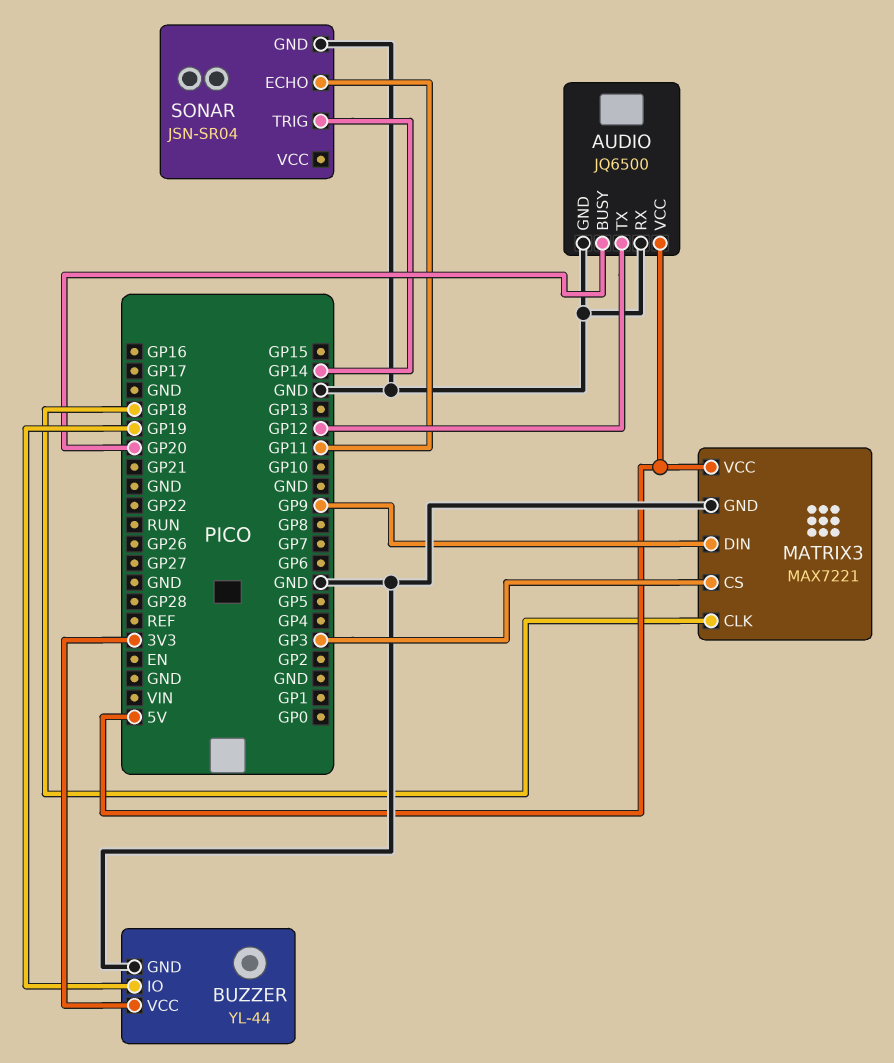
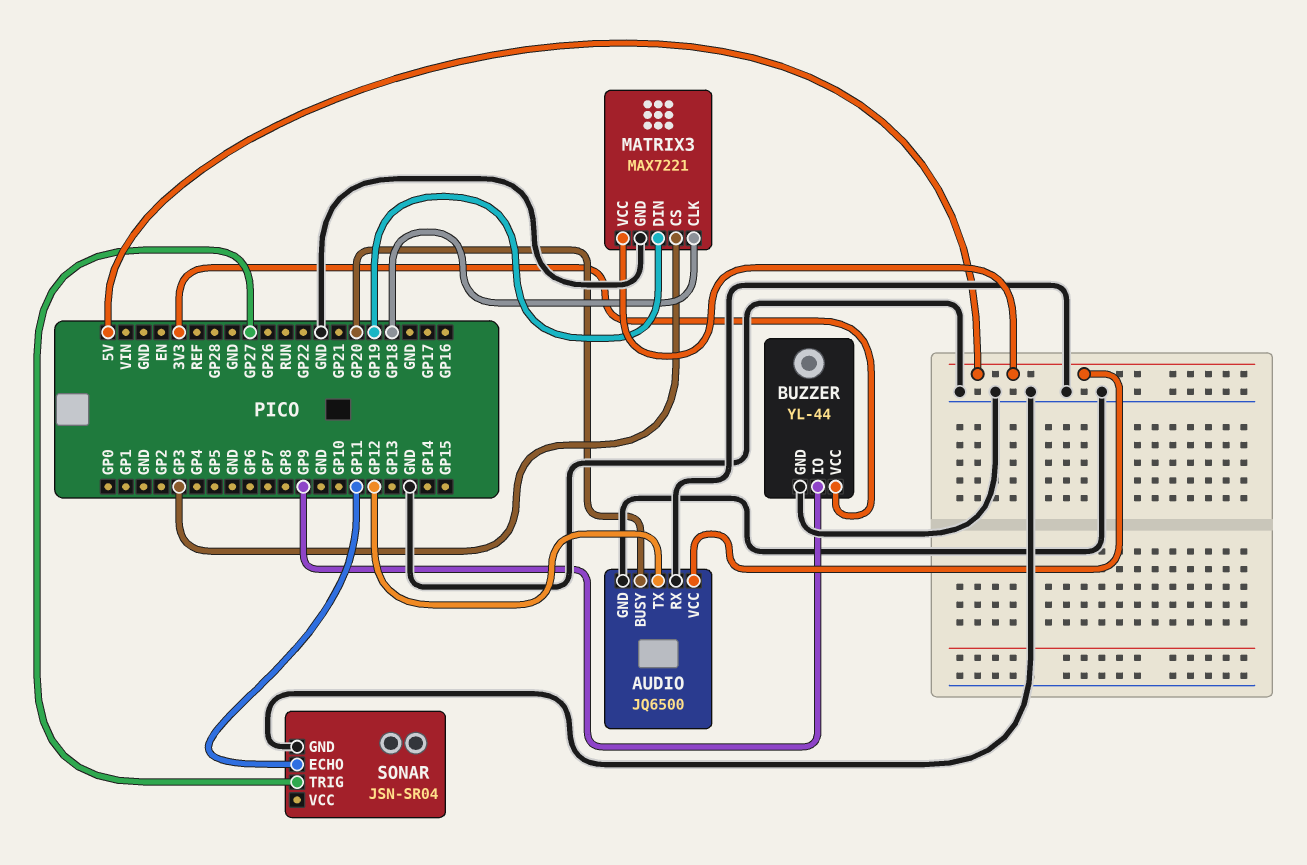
BUZZER pin IO: GP19 -> GP9
MATRIX3 pin DIN: GP9 -> GP19
SONAR pin TRIG: GP14 -> GP27

